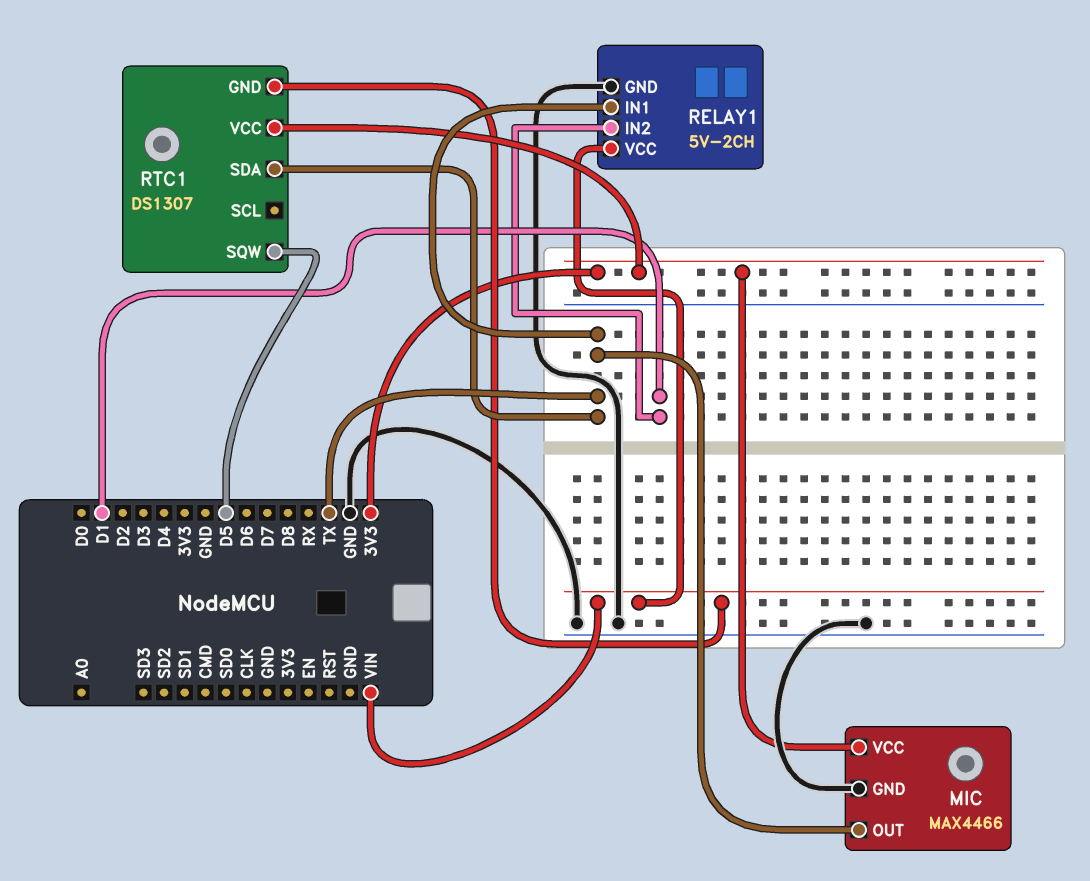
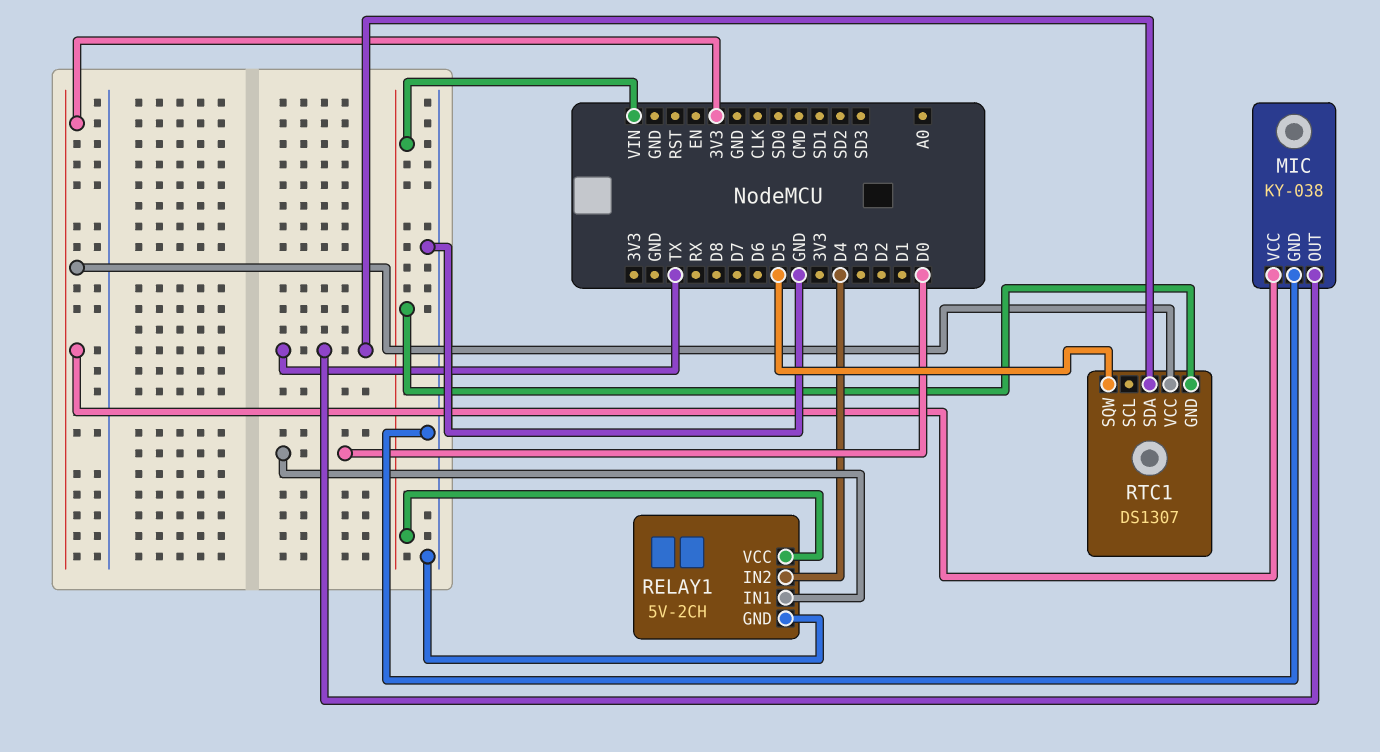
MIC: MAX4466 -> KY-038
RELAY1 pin IN1: TX -> D0
RELAY1 pin IN2: D1 -> D4

